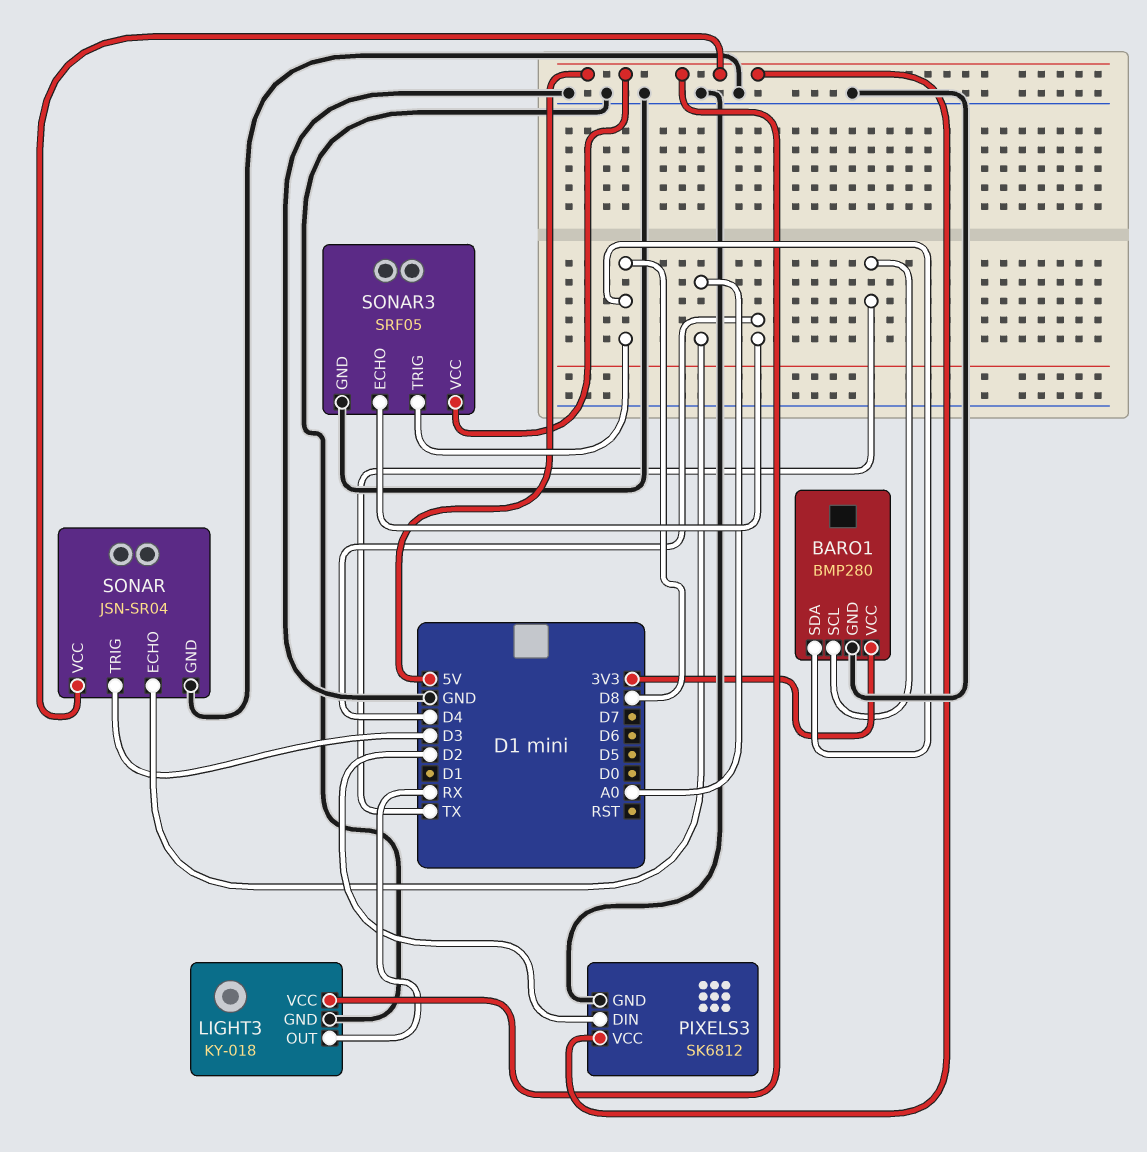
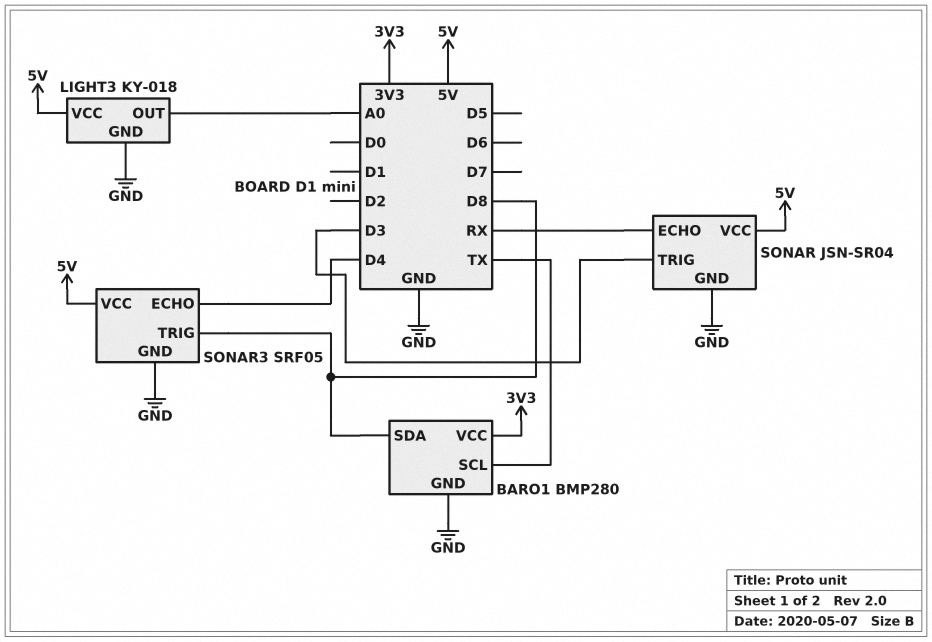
LIGHT3 pin OUT: RX -> A0
PIXELS3: SK6812 -> none
PIXELS3 pin DIN: D2 -> none
PIXELS3 pin GND: GND -> none
PIXELS3 pin VCC: 5V -> none
SONAR pin ECHO: A0 -> RX

